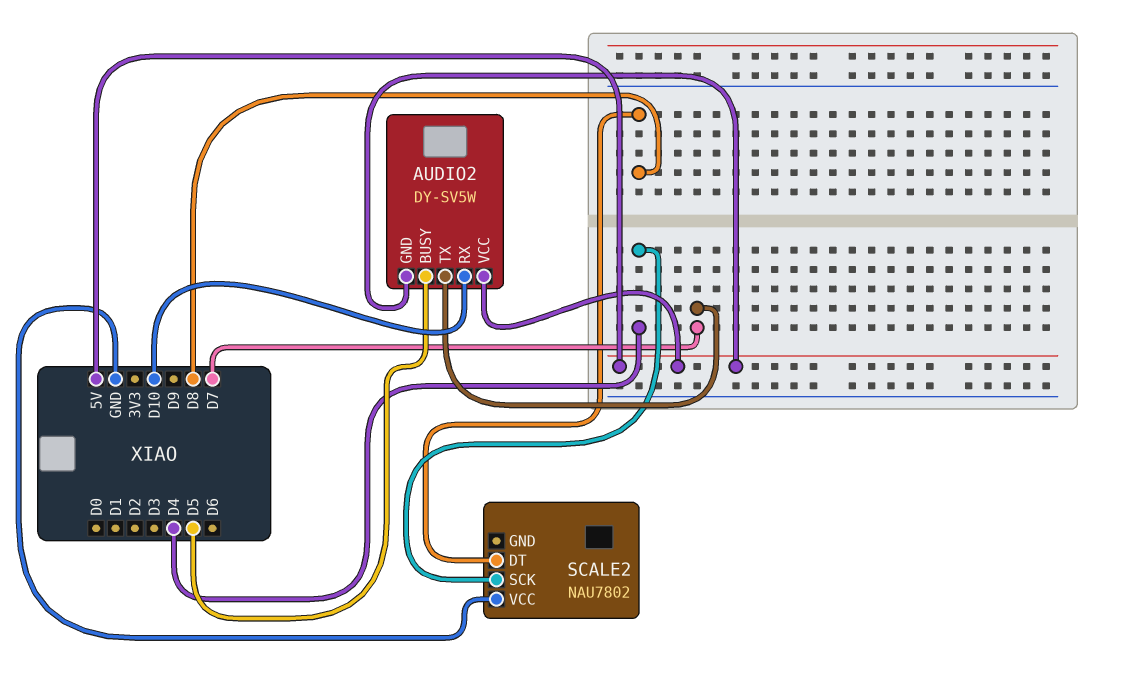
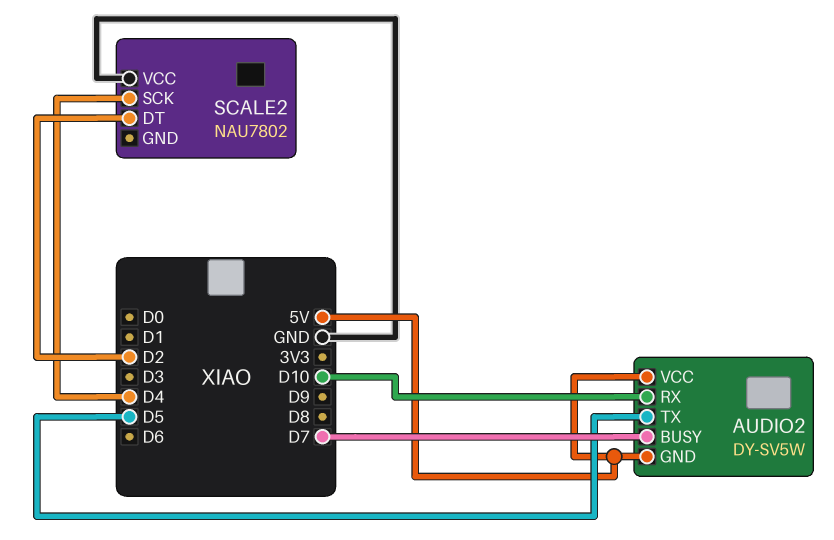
AUDIO2 pin BUSY: D5 -> D7
AUDIO2 pin TX: D7 -> D5
SCALE2 pin DT: D8 -> D2

